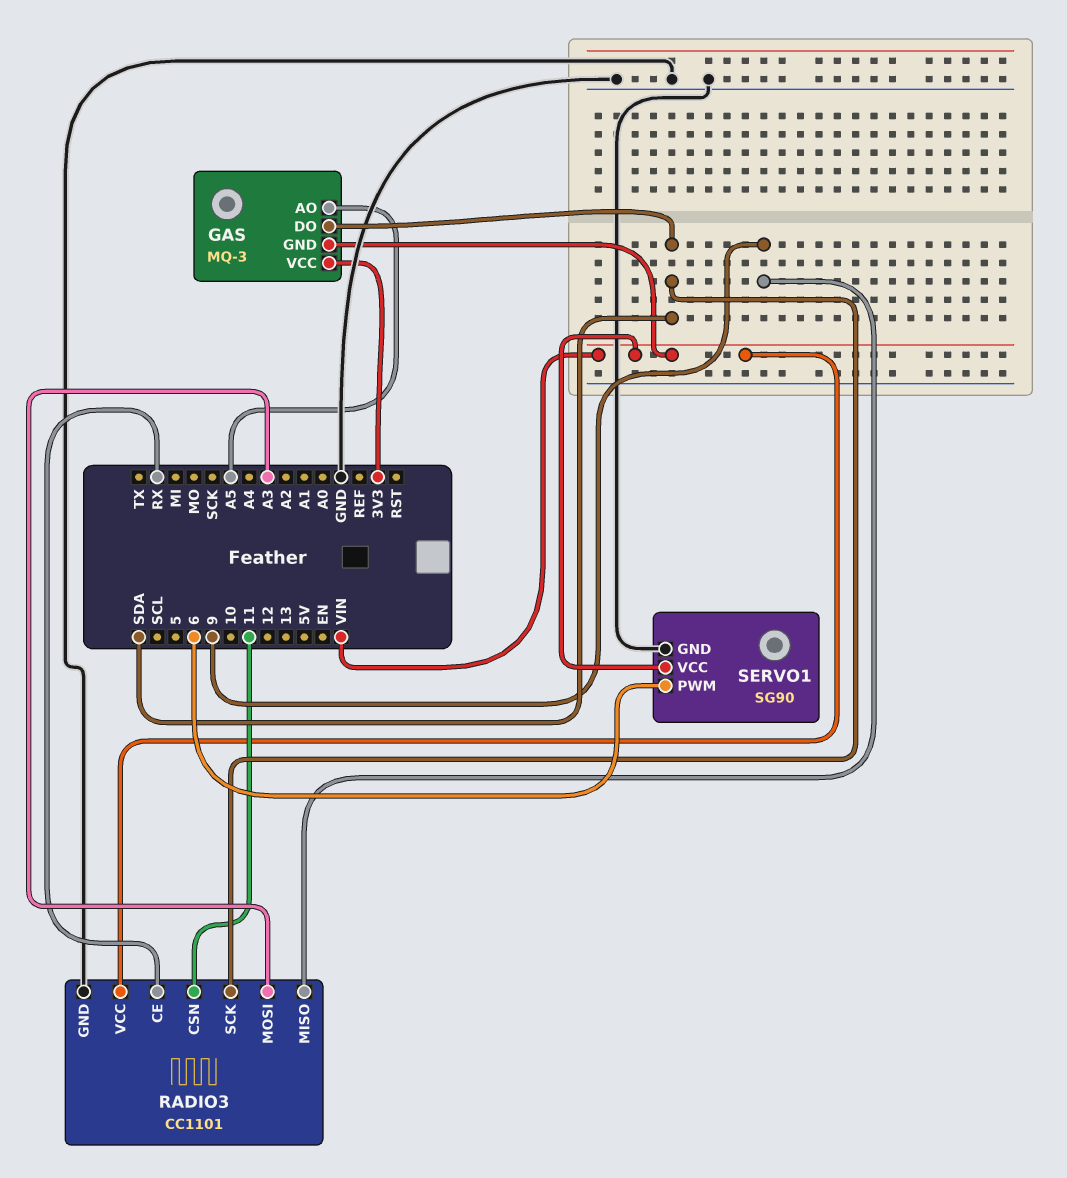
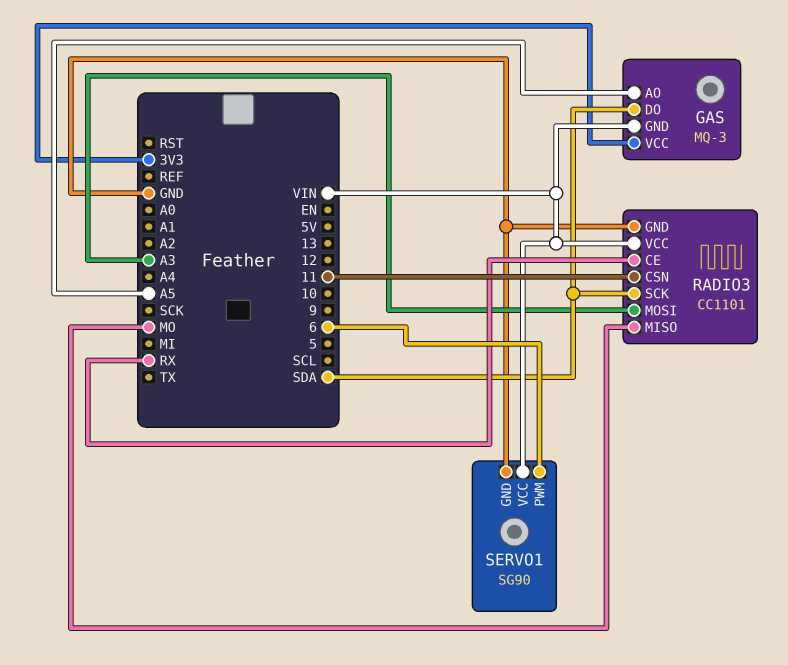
RADIO3 pin MISO: 9 -> MO

